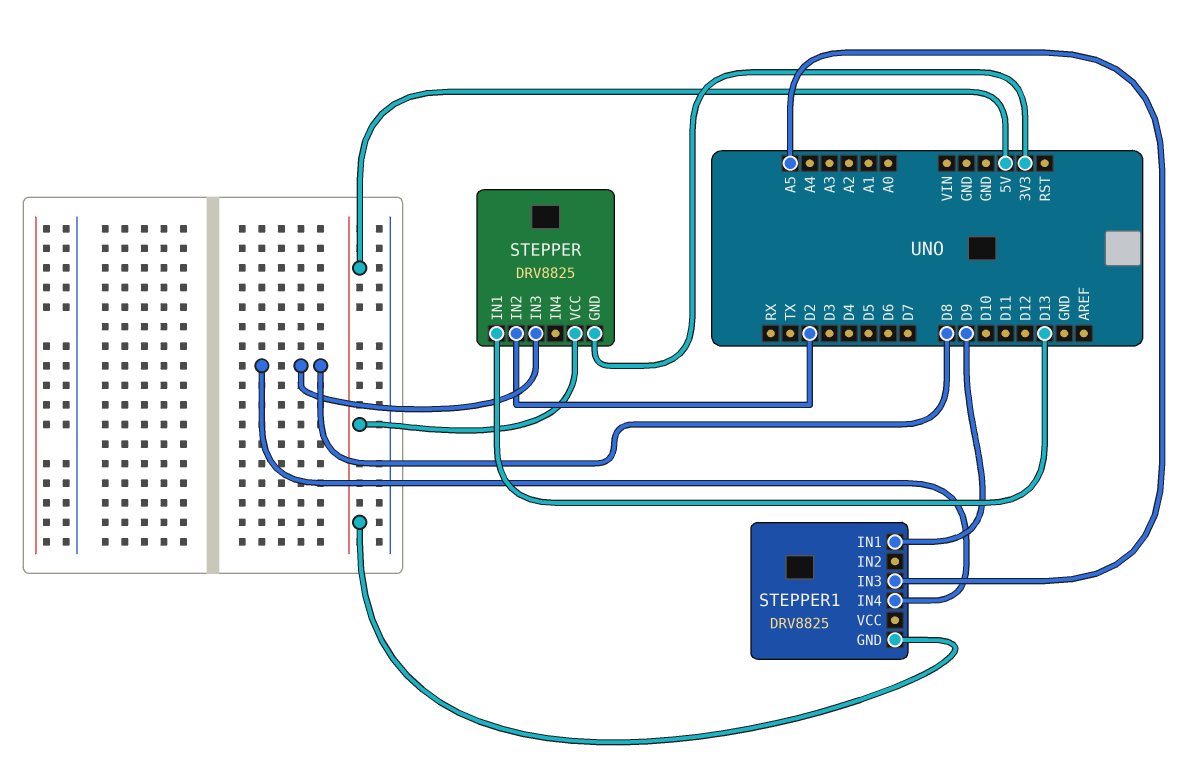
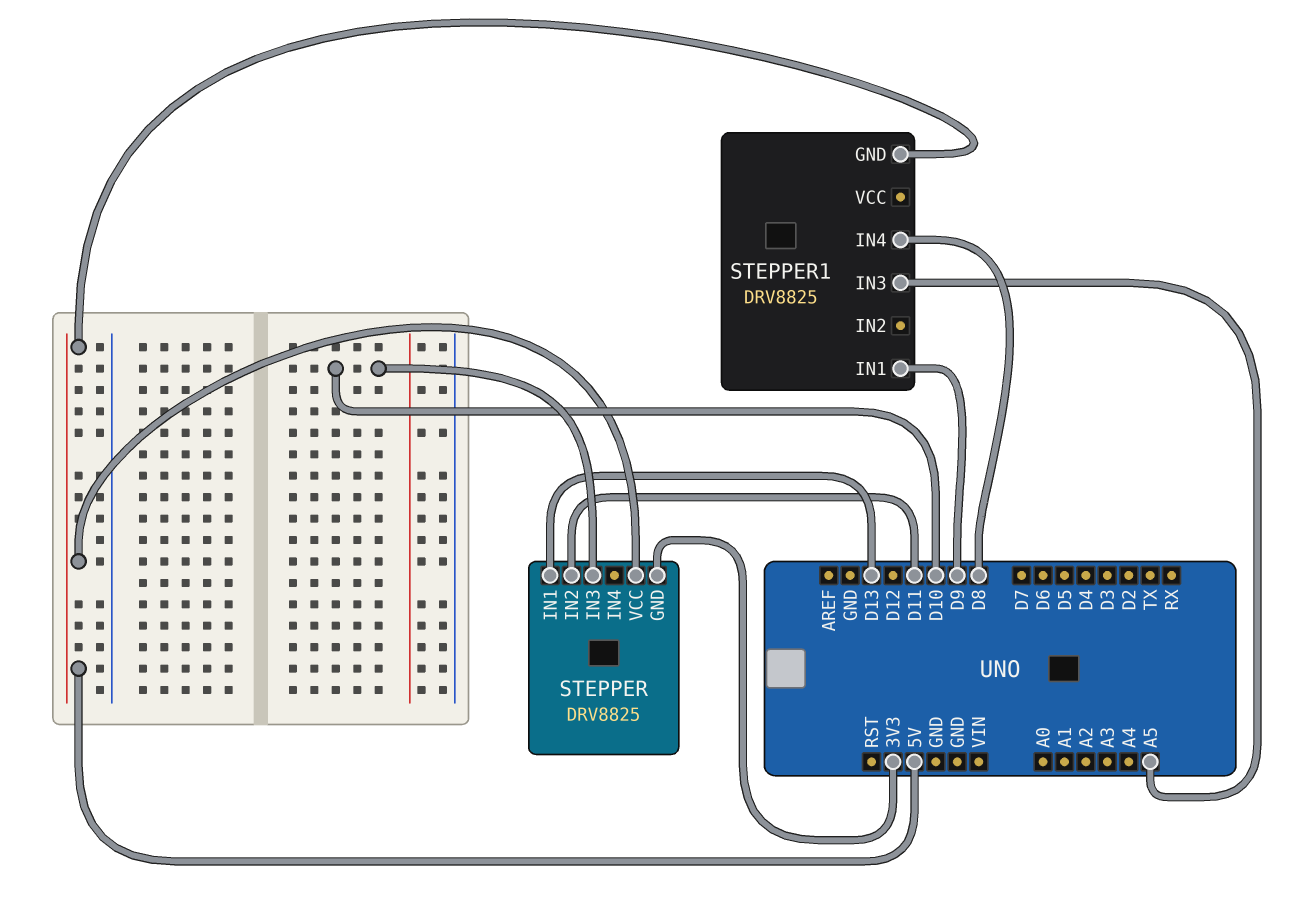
STEPPER pin IN2: D2 -> D11
STEPPER pin IN3: D8 -> D10

